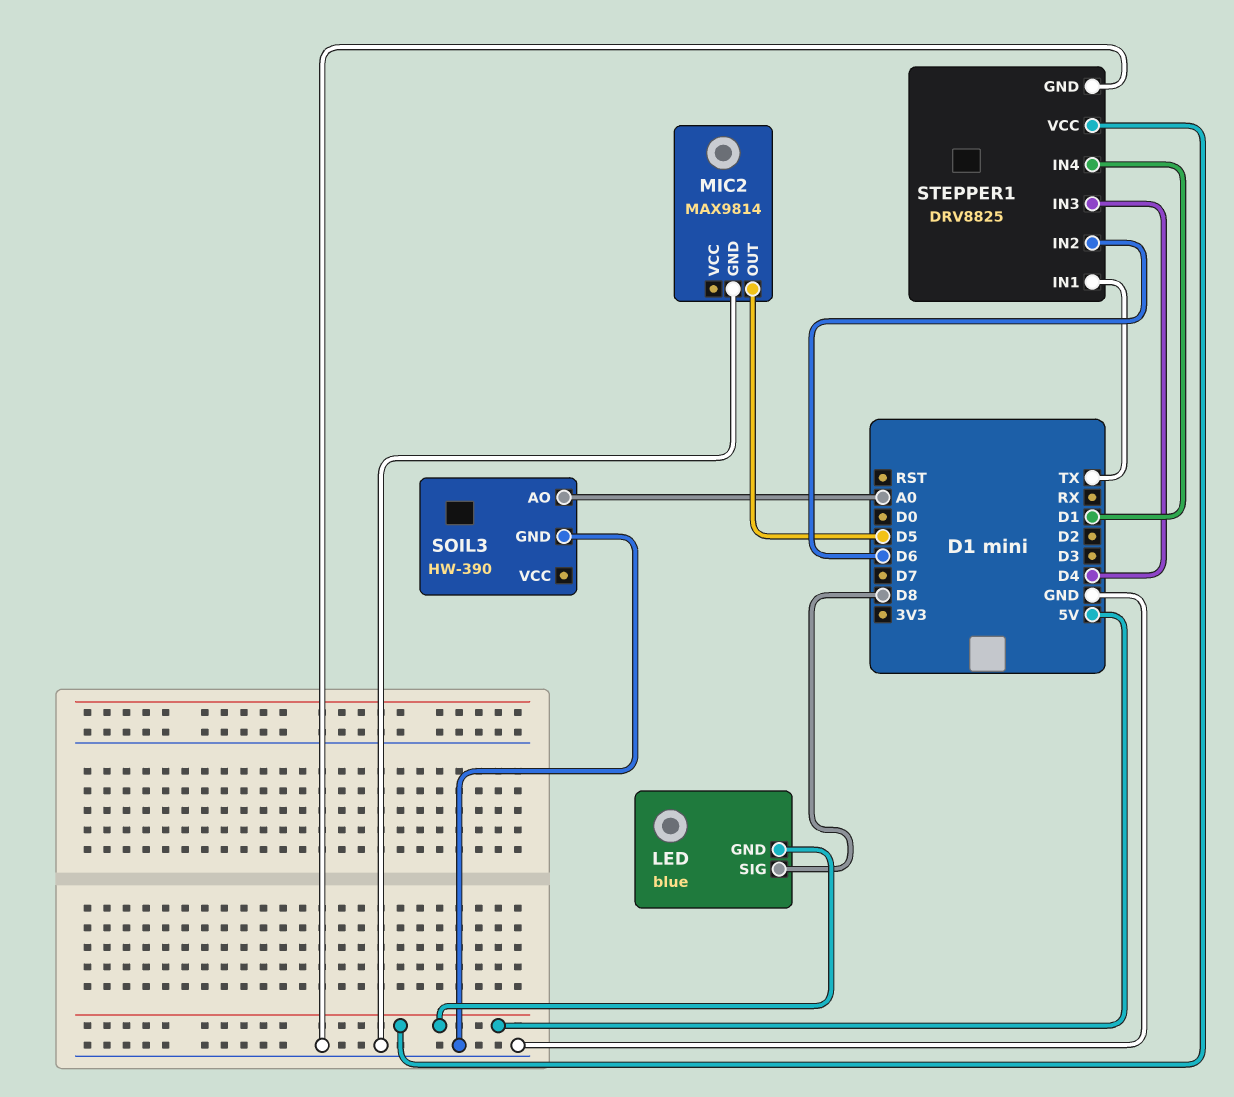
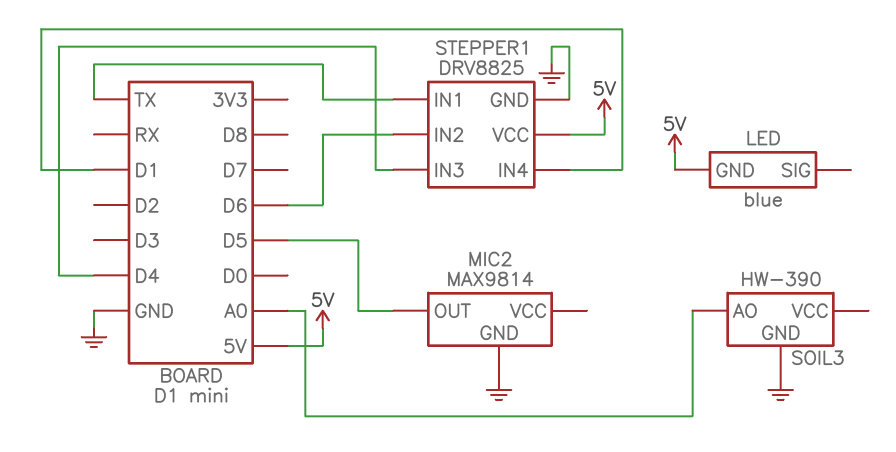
LED pin SIG: D8 -> none

